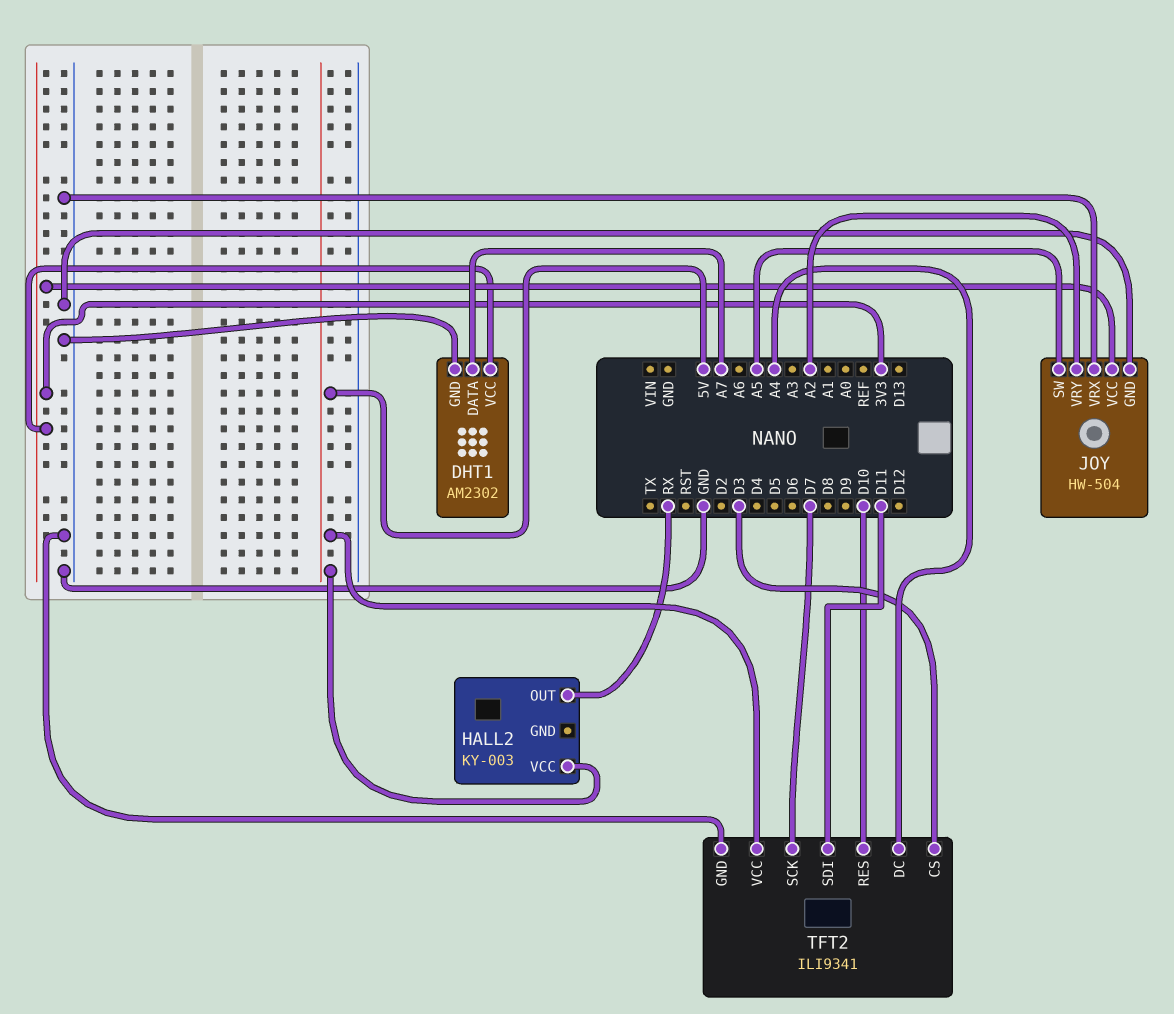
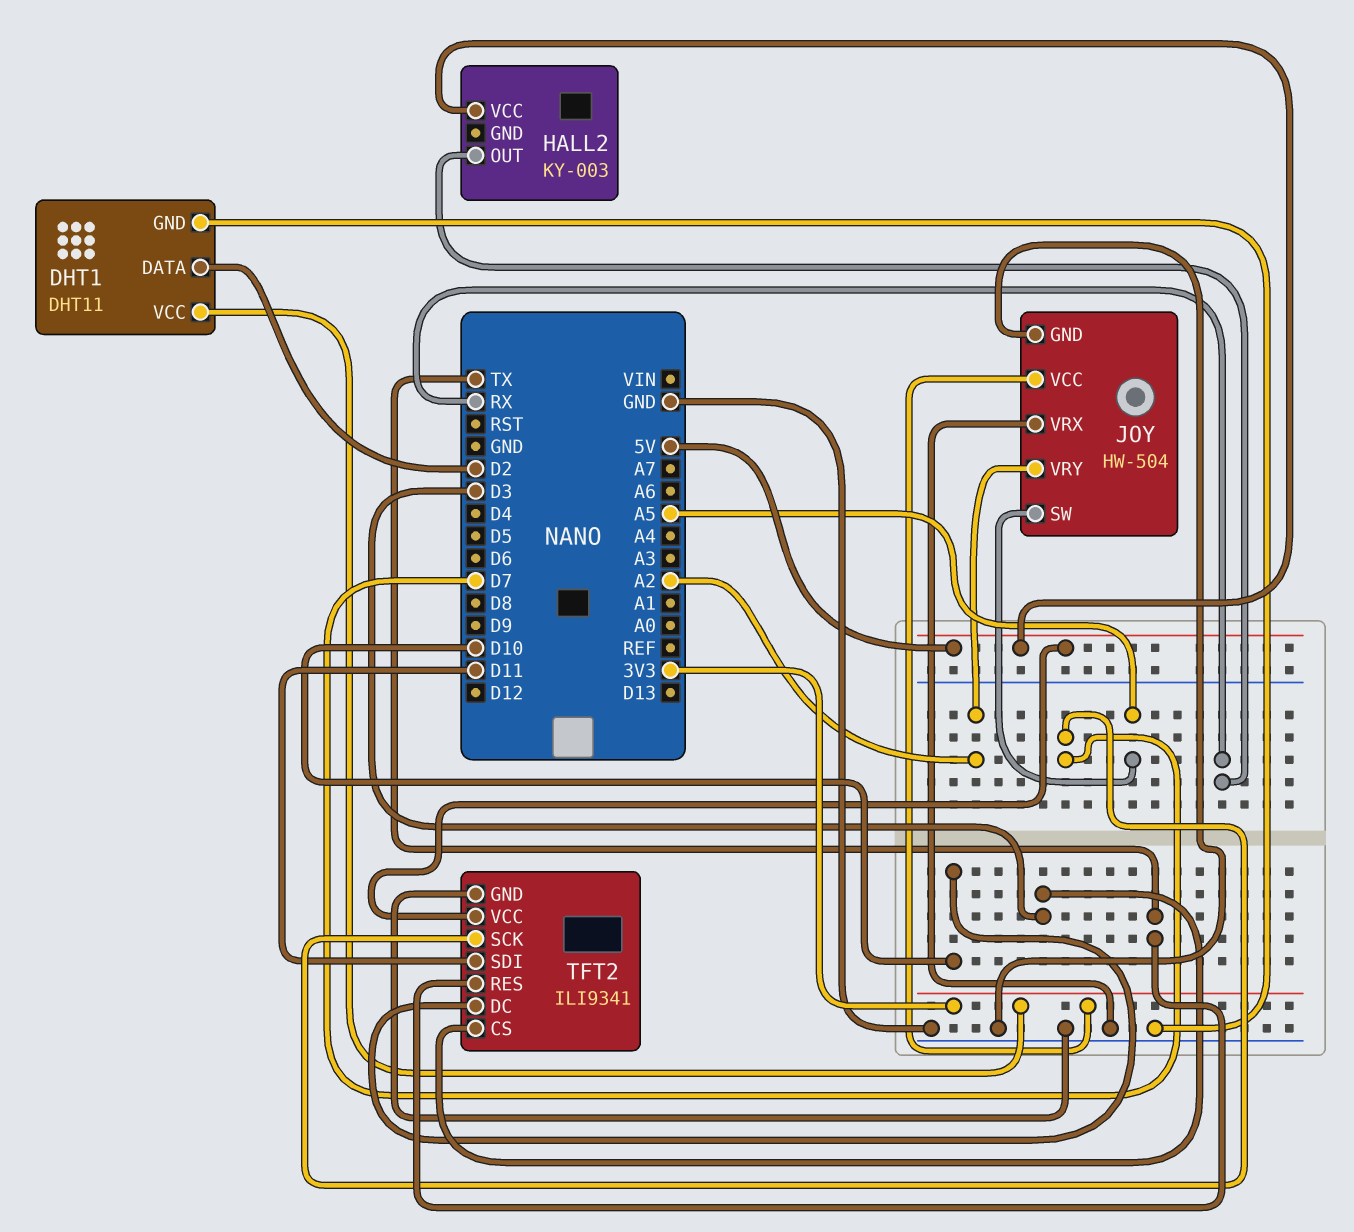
DHT1: AM2302 -> DHT11
DHT1 pin DATA: A7 -> D2
TFT2 pin DC: A4 -> D10
TFT2 pin RES: D10 -> TX

